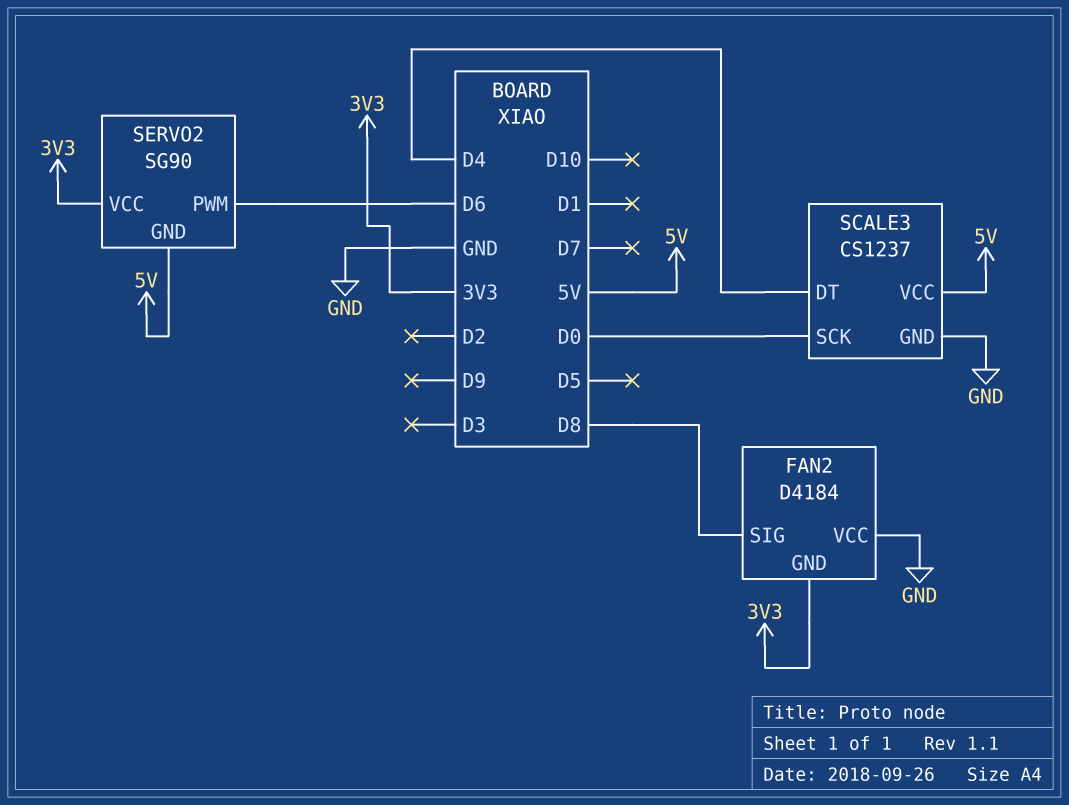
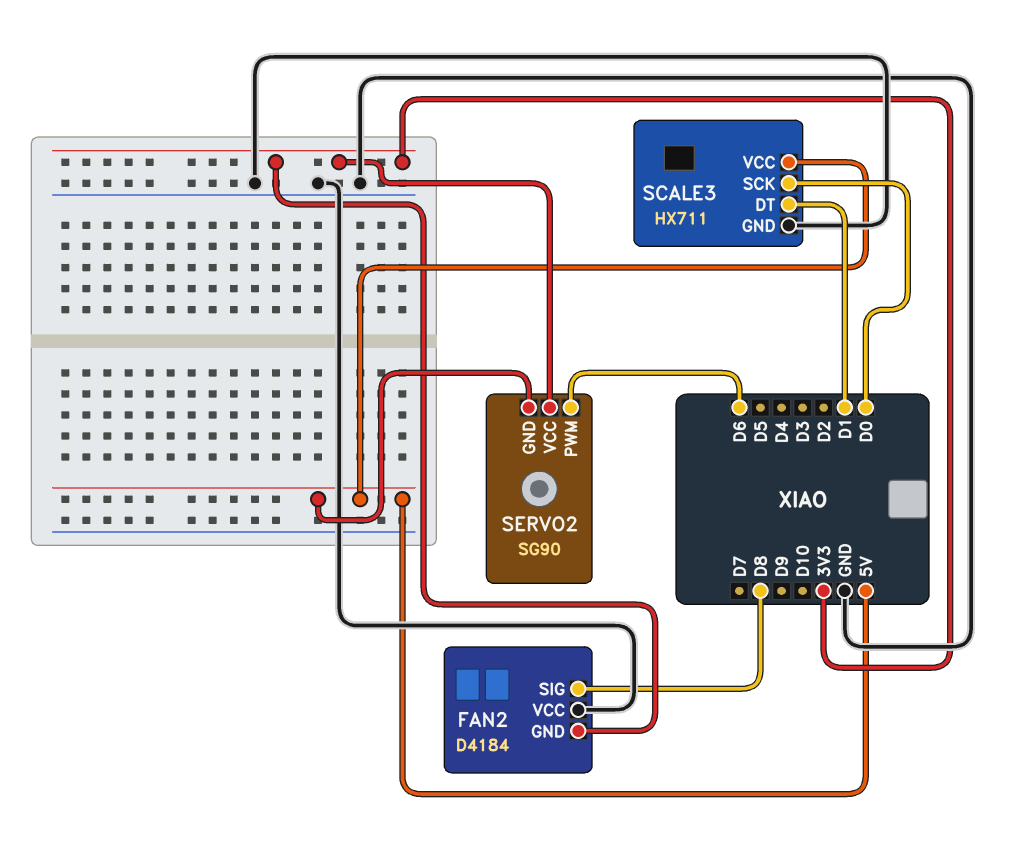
SCALE3: CS1237 -> HX711
SCALE3 pin DT: D4 -> D1

